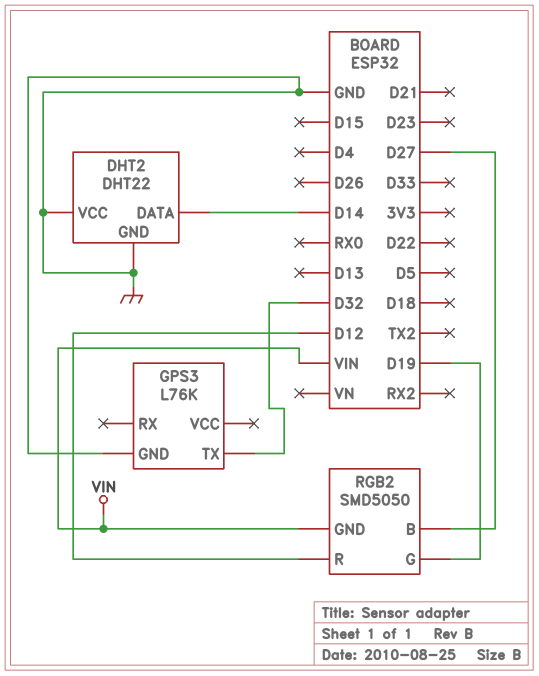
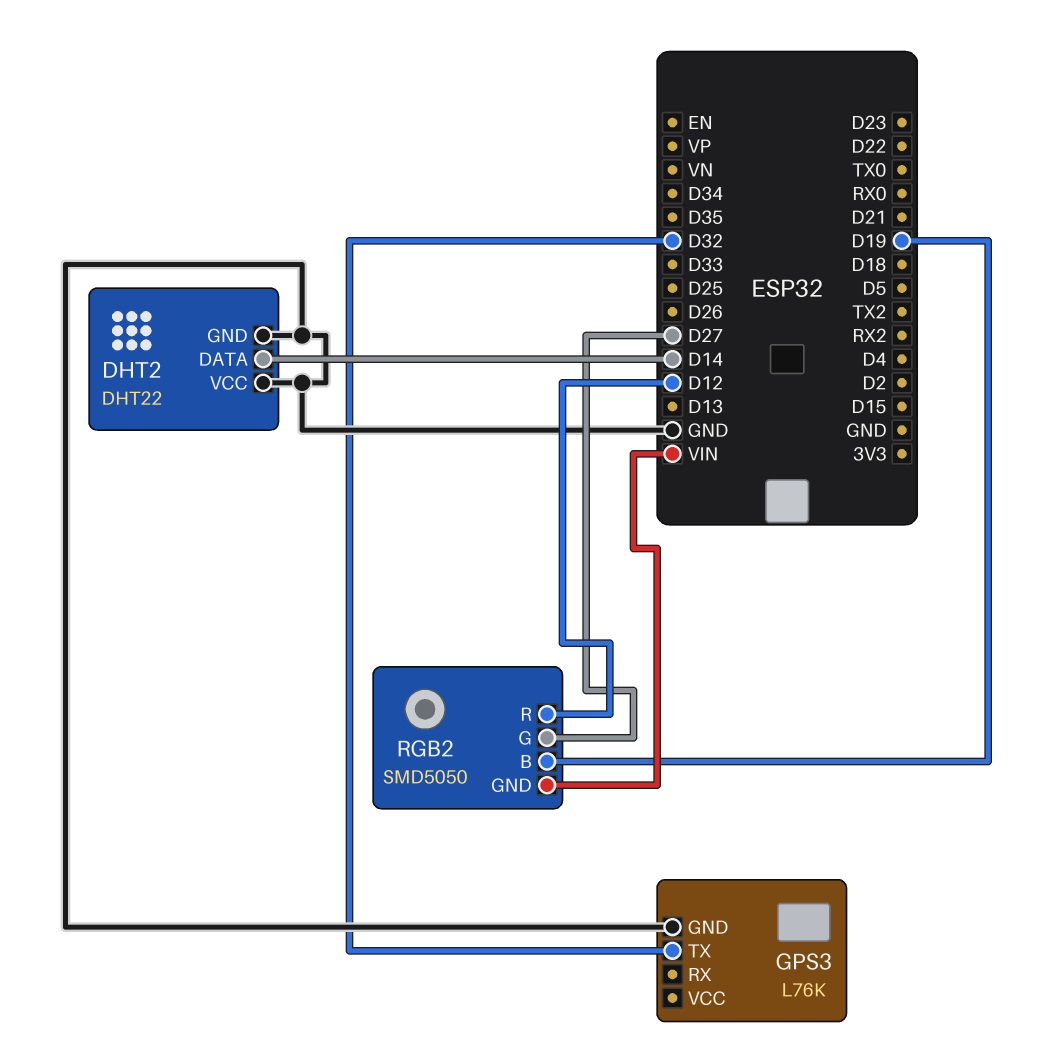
RGB2 pin B: D27 -> D19
RGB2 pin G: D19 -> D27

